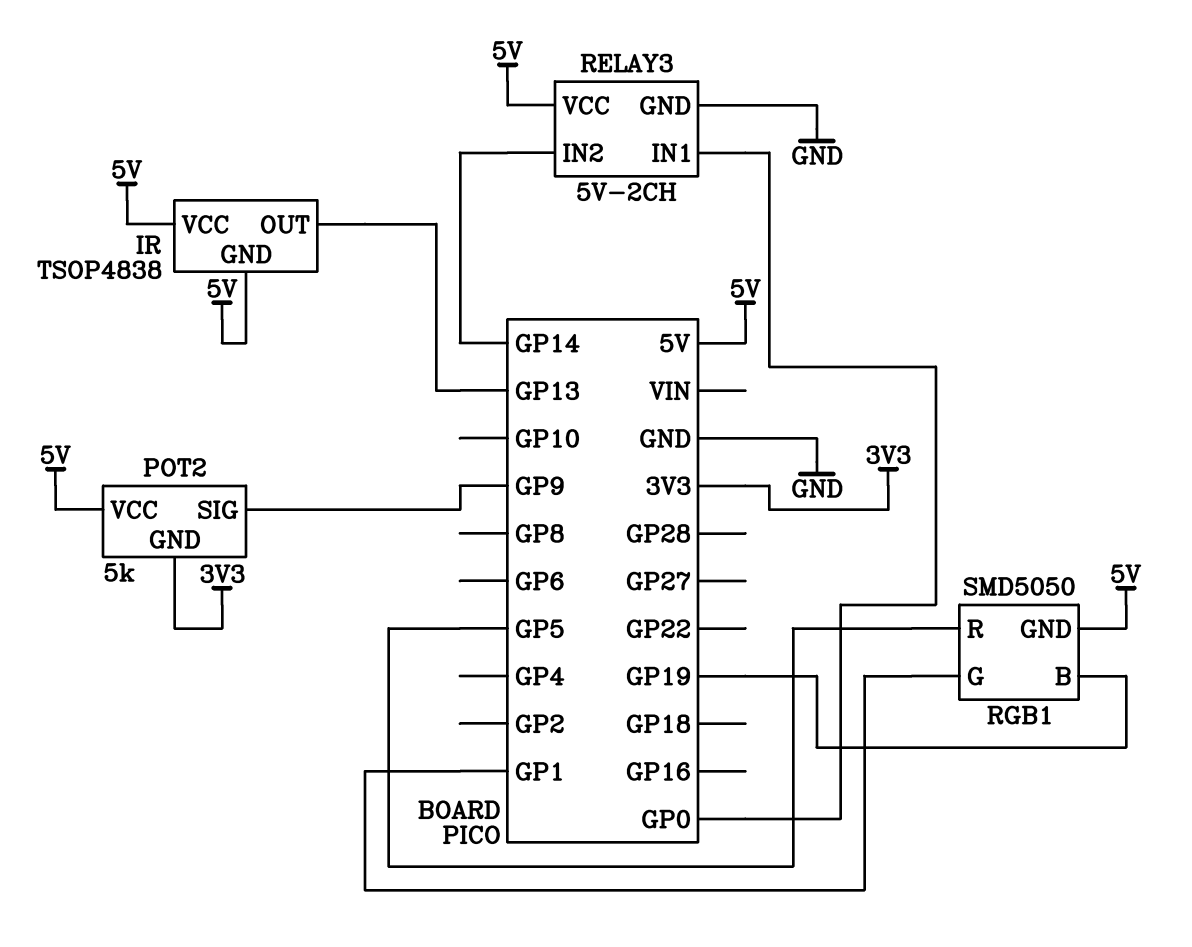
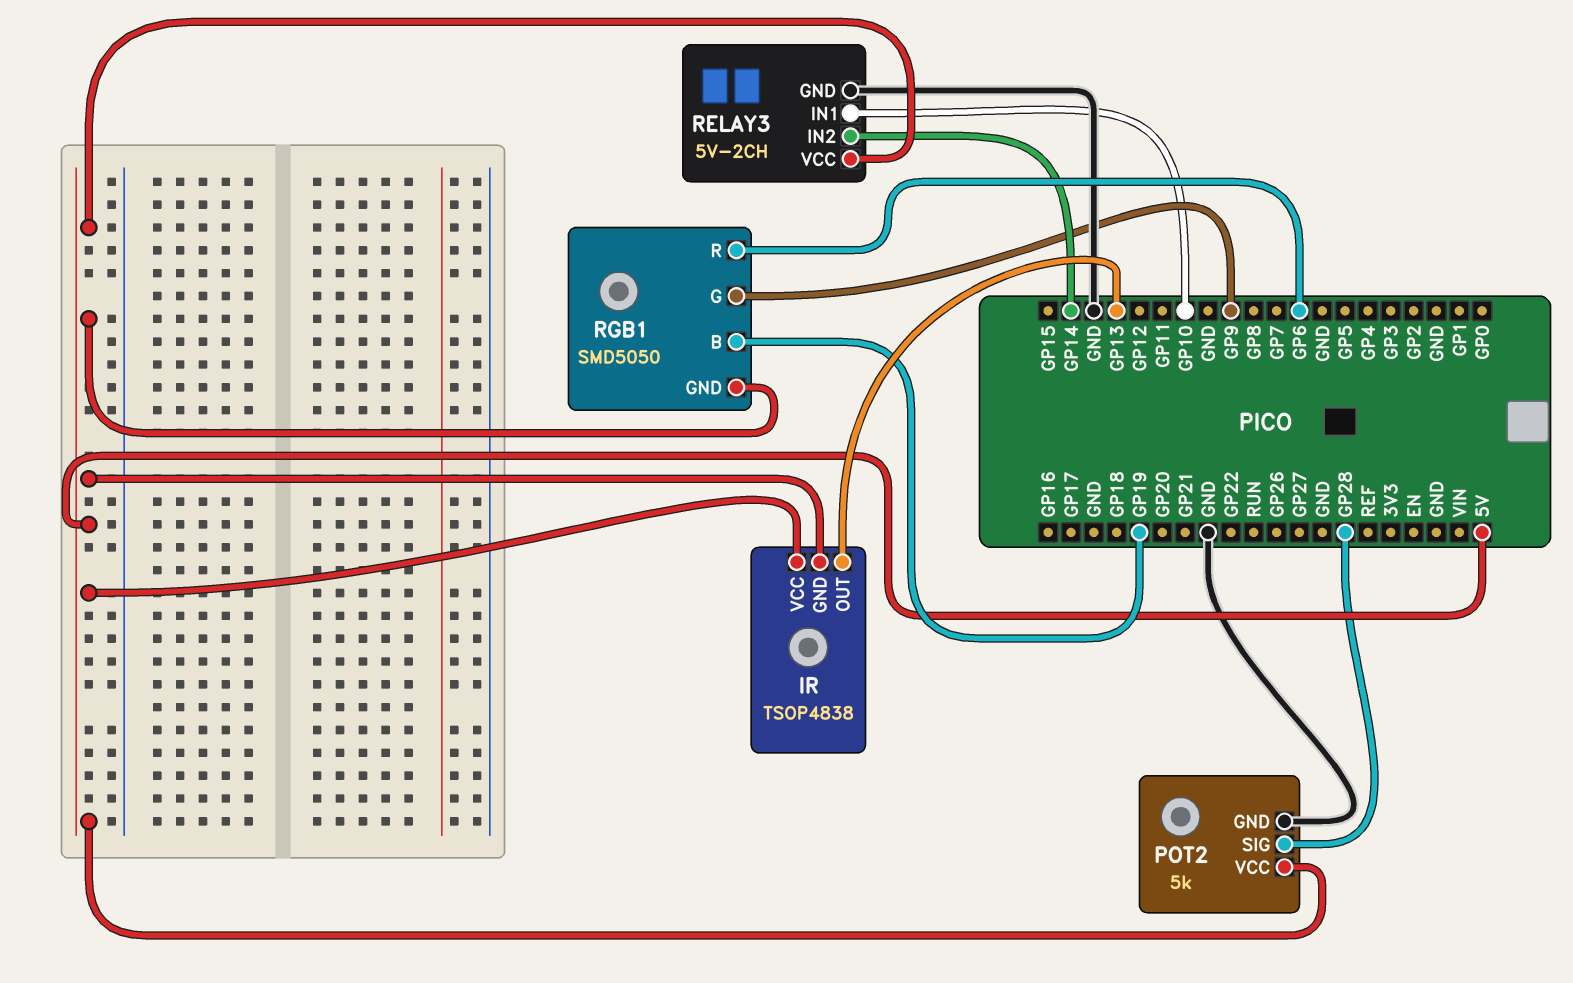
POT2 pin GND: 3V3 -> GND
POT2 pin SIG: GP9 -> GP28
RELAY3 pin IN1: GP0 -> GP10
RGB1 pin G: GP1 -> GP9
RGB1 pin R: GP5 -> GP6

